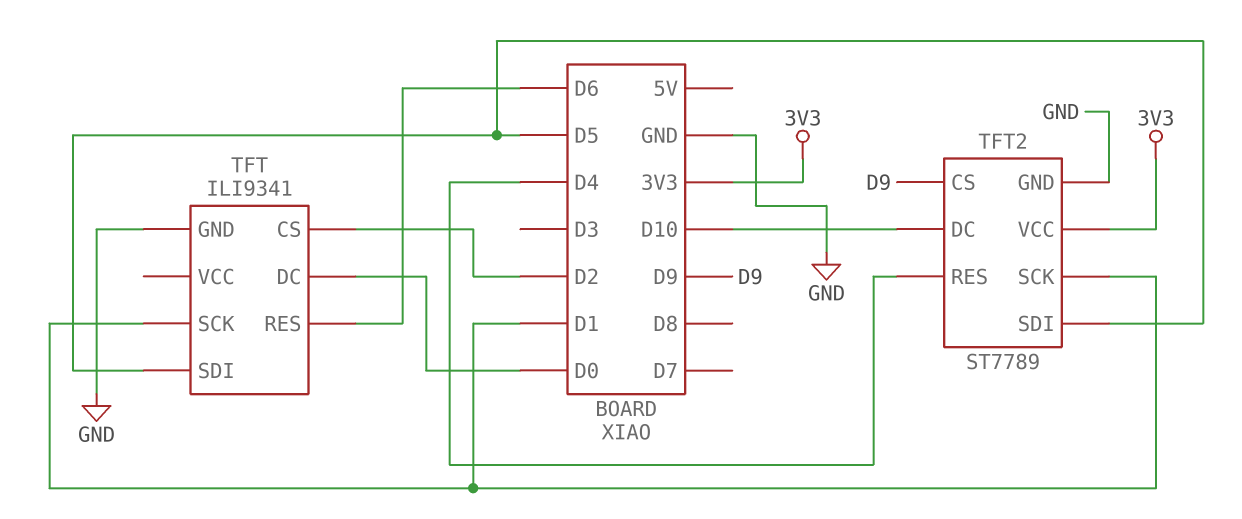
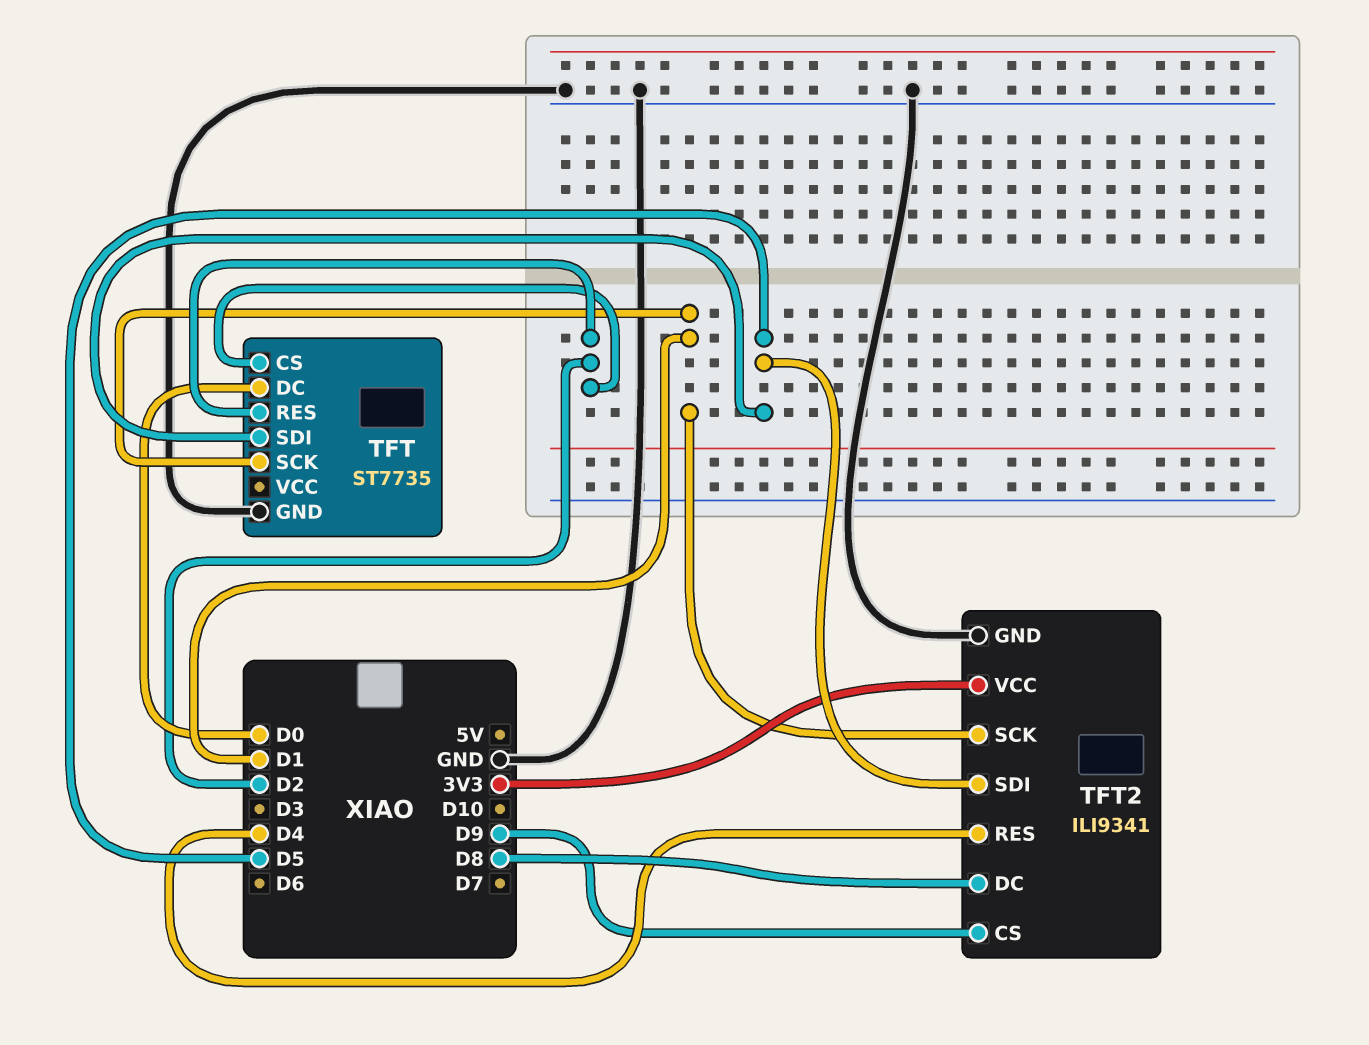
TFT: ILI9341 -> ST7735
TFT pin RES: D6 -> D2
TFT2: ST7789 -> ILI9341
TFT2 pin DC: D10 -> D8

